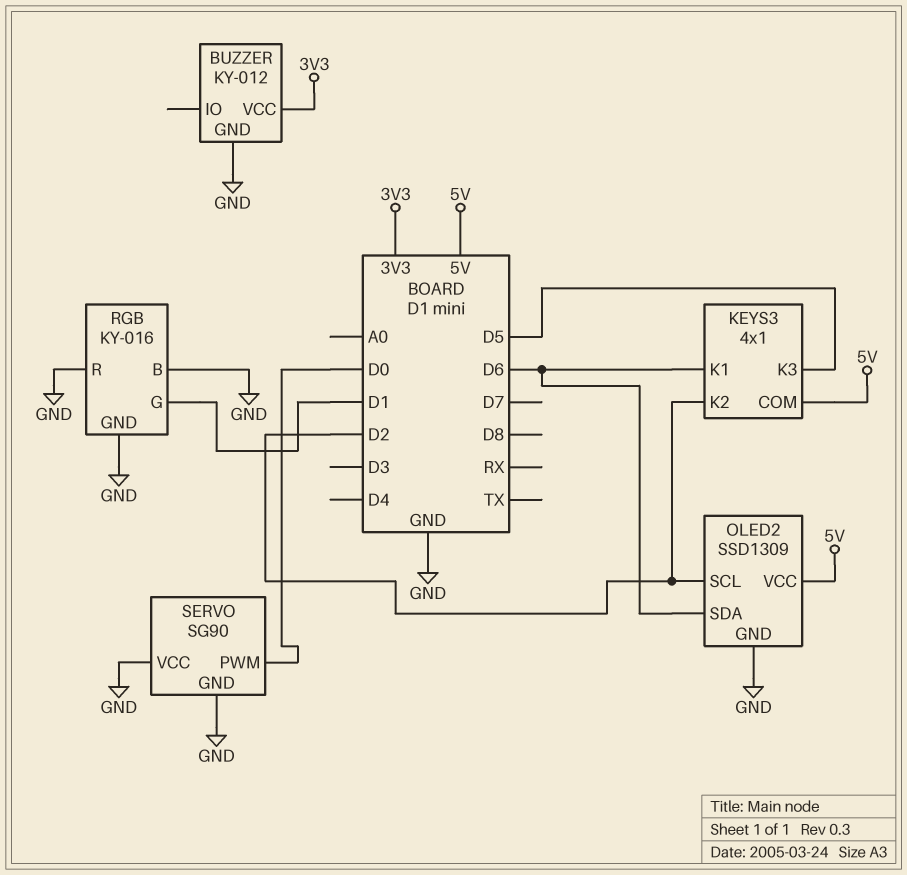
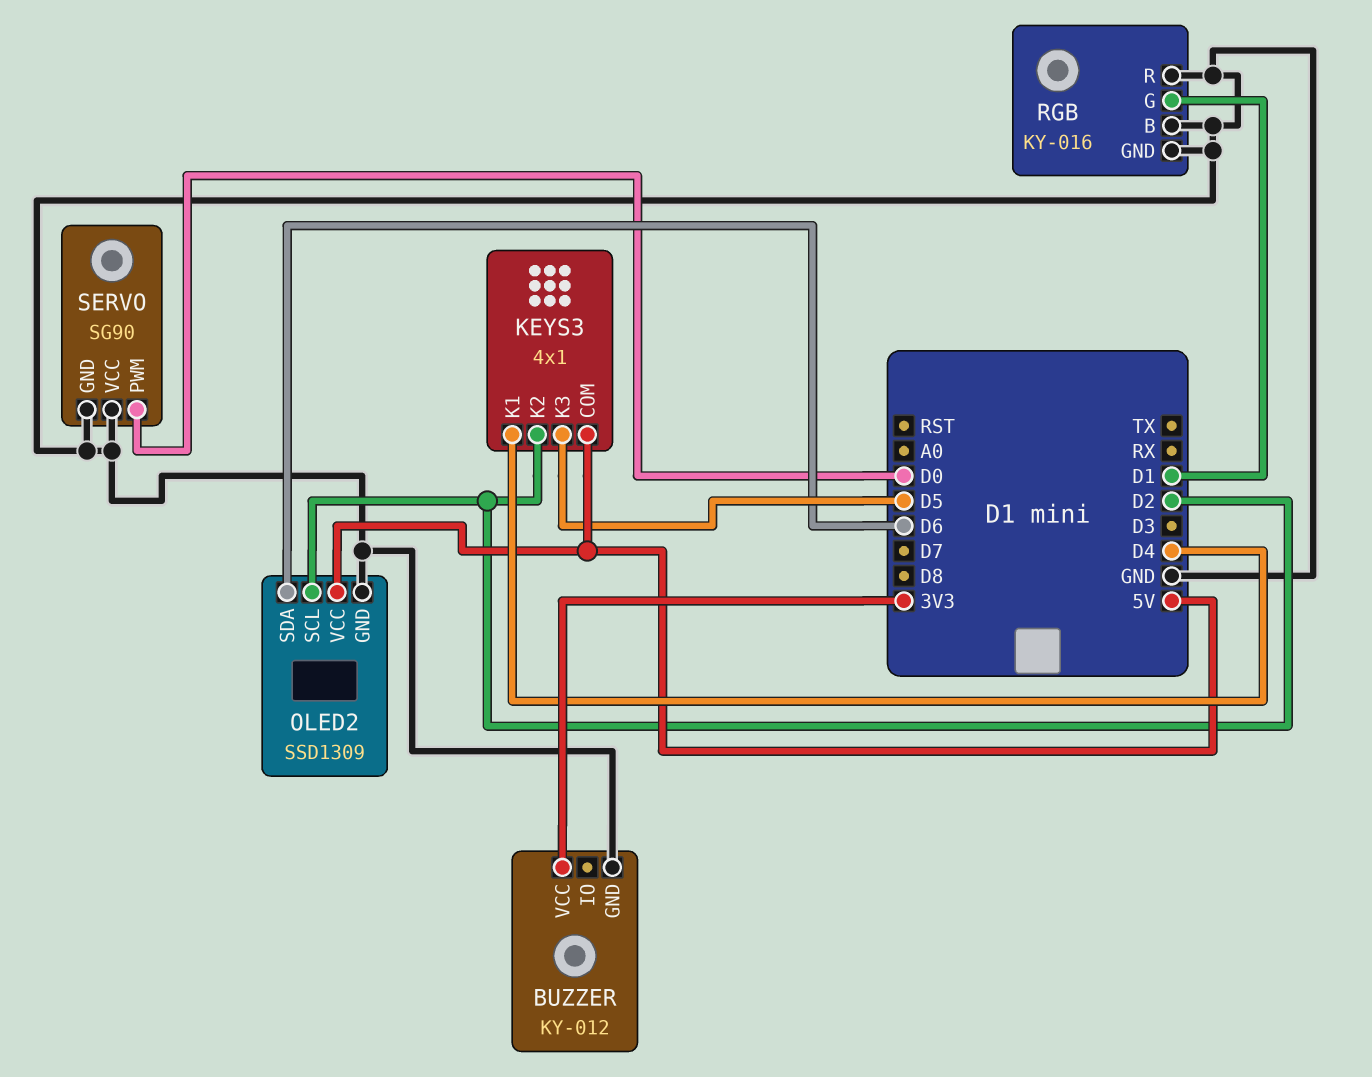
KEYS3 pin K1: D6 -> D4

